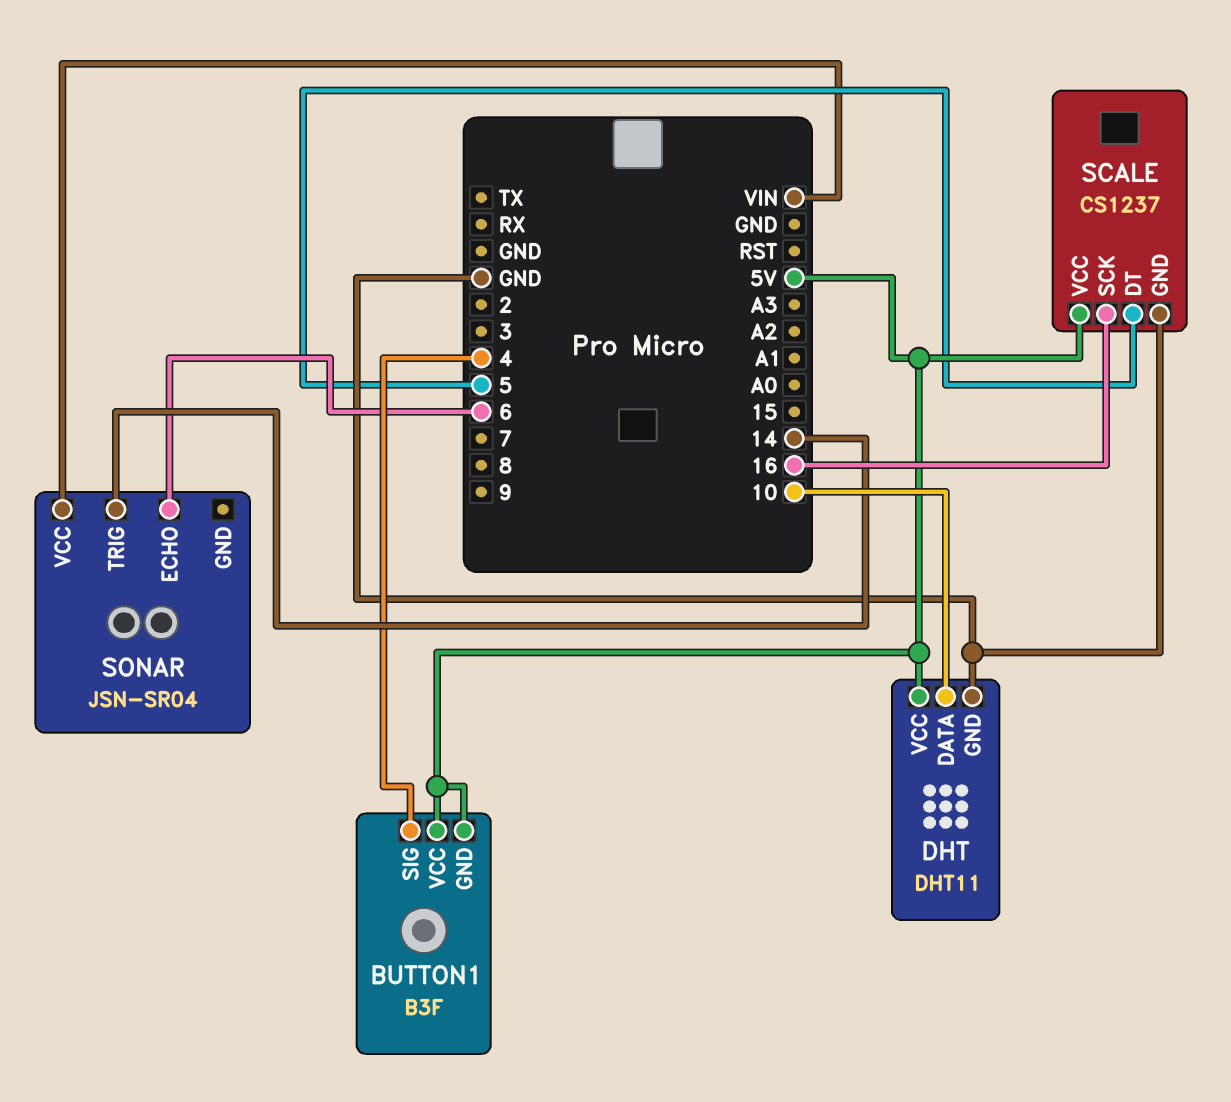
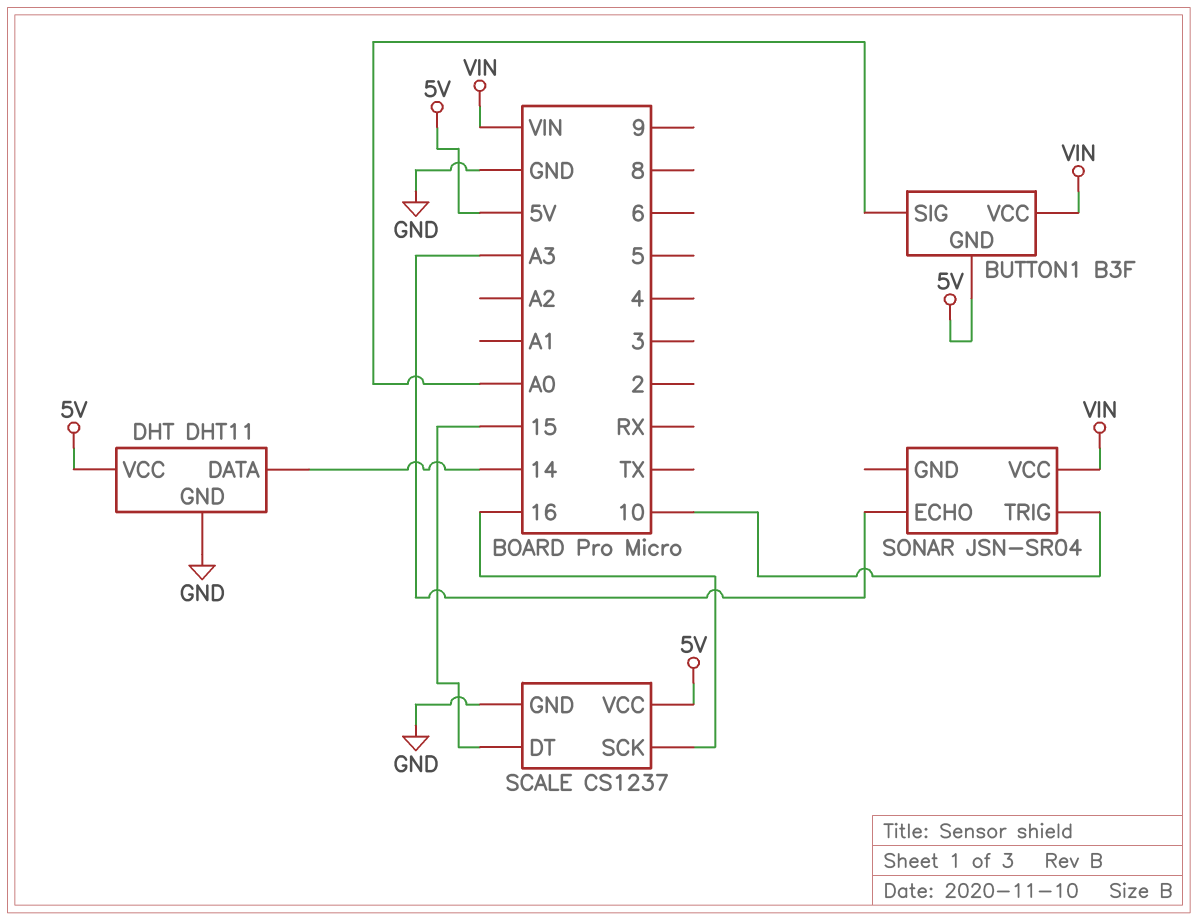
BUTTON1 pin SIG: 4 -> A0
BUTTON1 pin VCC: 5V -> VIN
DHT pin DATA: 10 -> 14
SCALE pin DT: 5 -> 15
SONAR pin ECHO: 6 -> A3
SONAR pin TRIG: 14 -> 10

